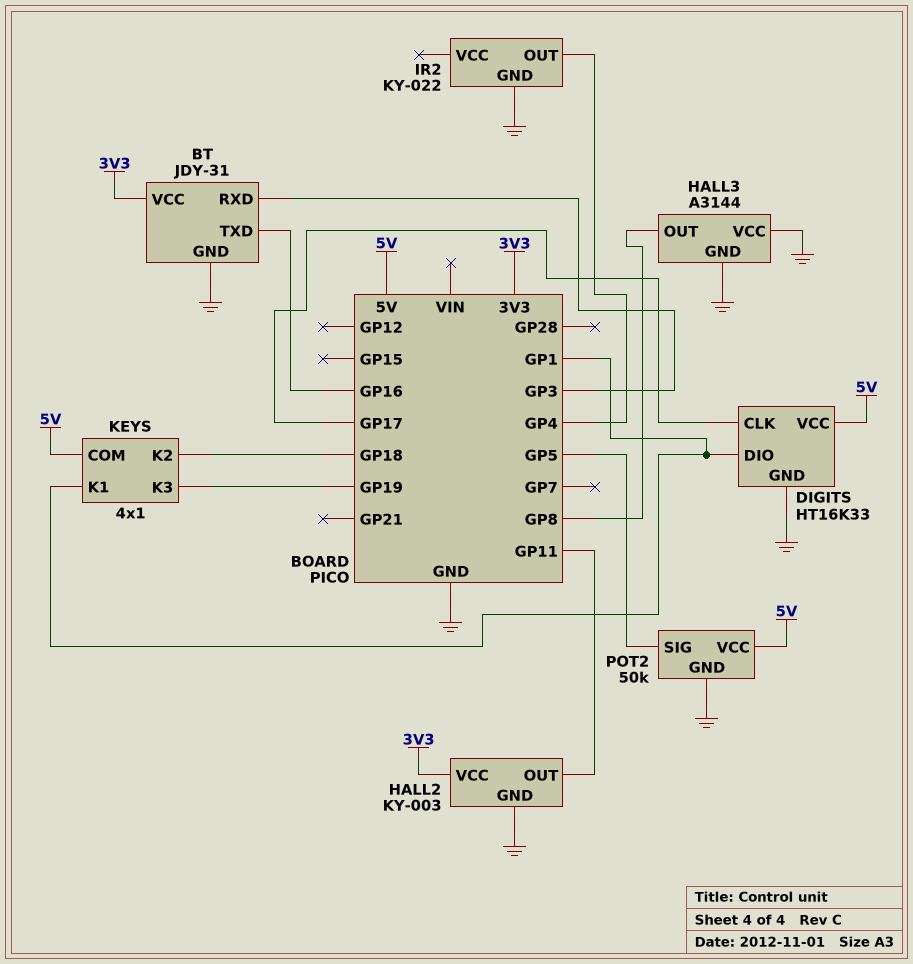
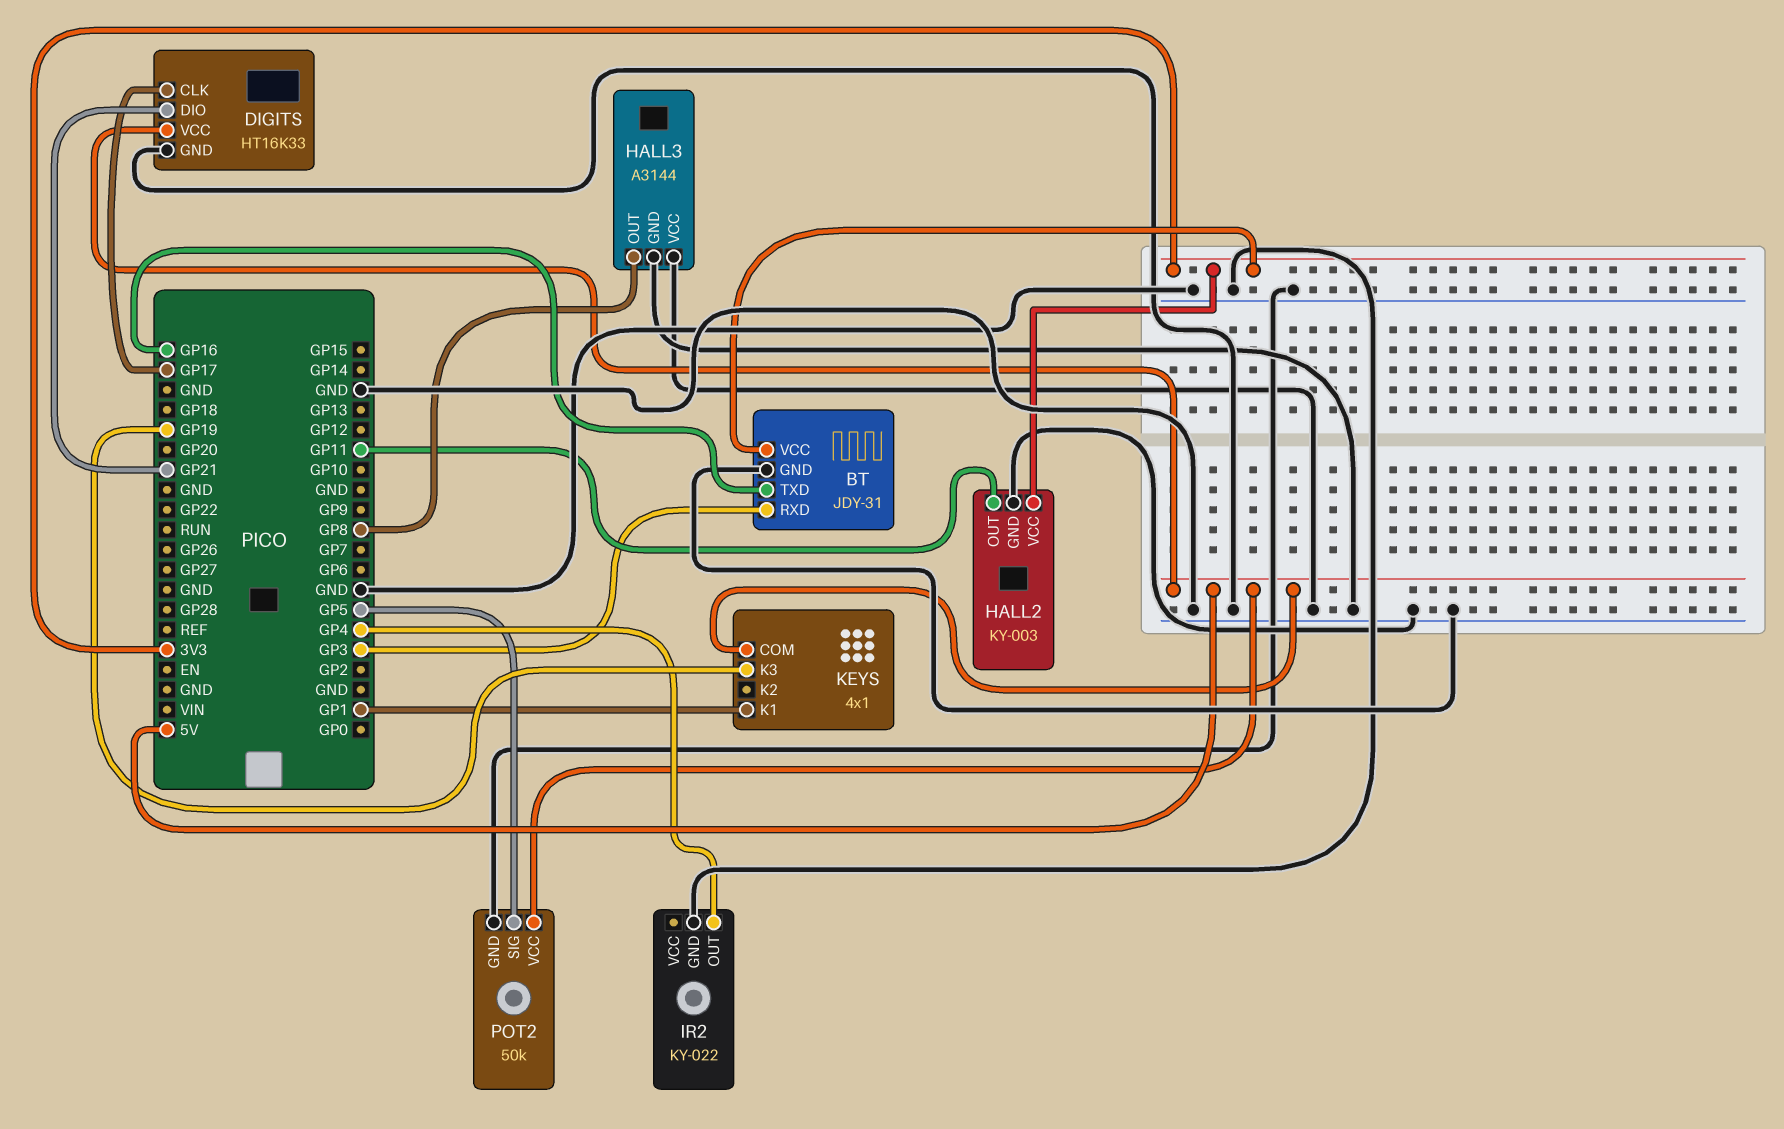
DIGITS pin DIO: GP1 -> GP21
KEYS pin K2: GP18 -> none

